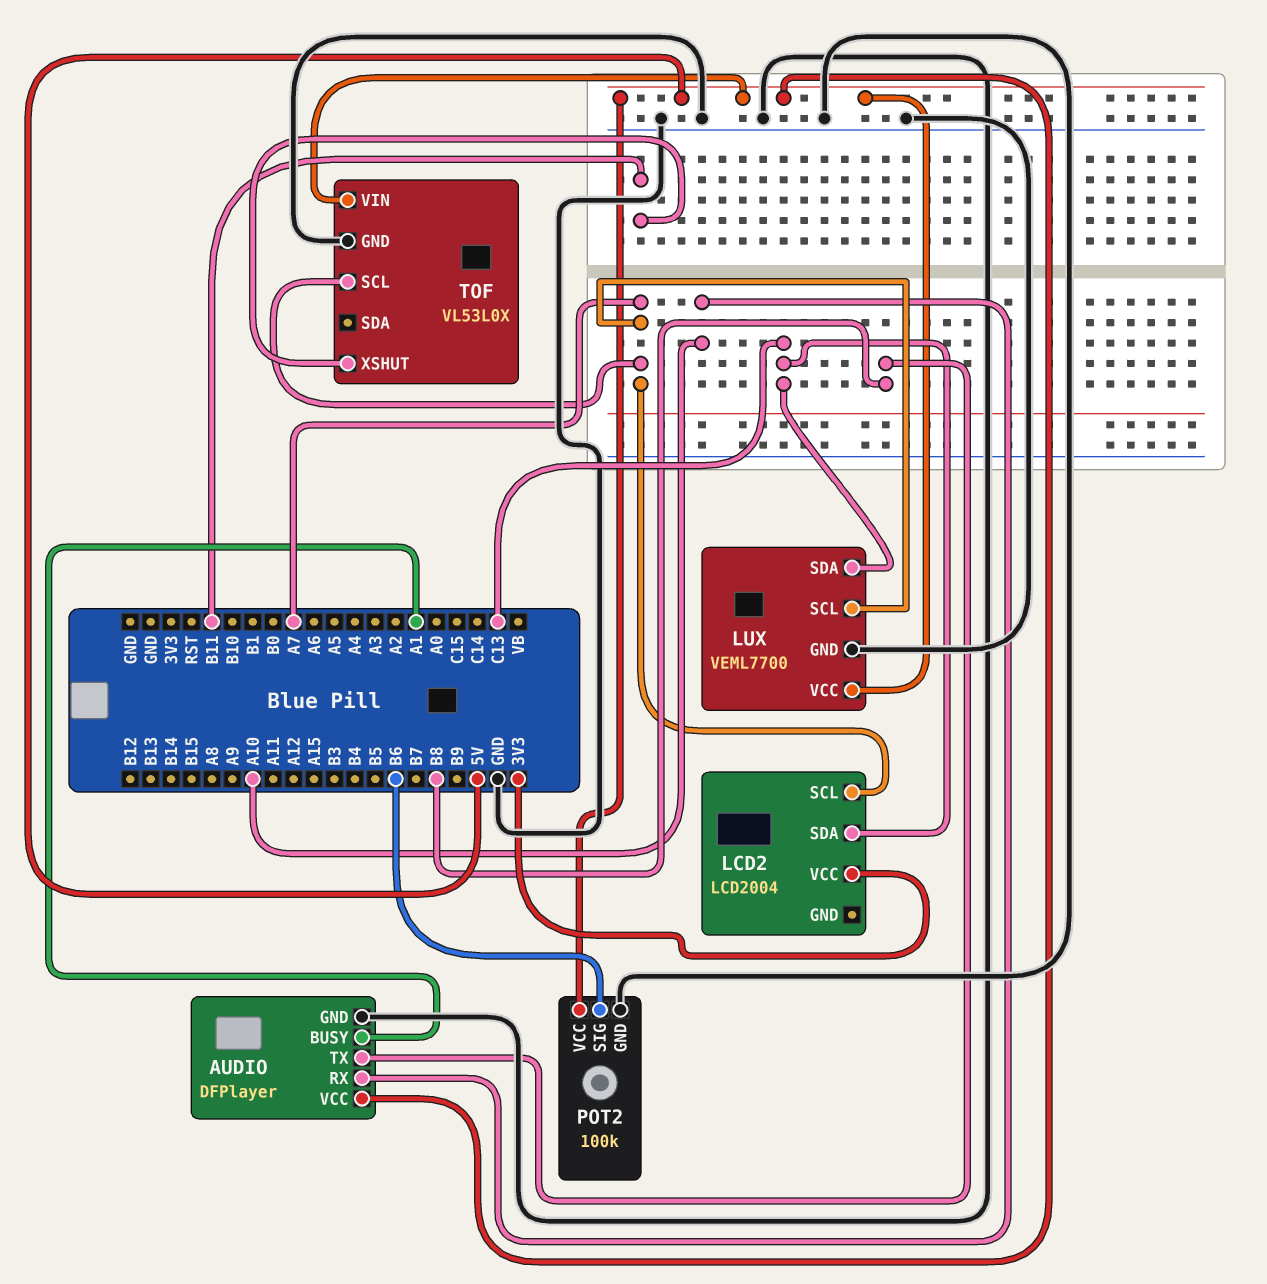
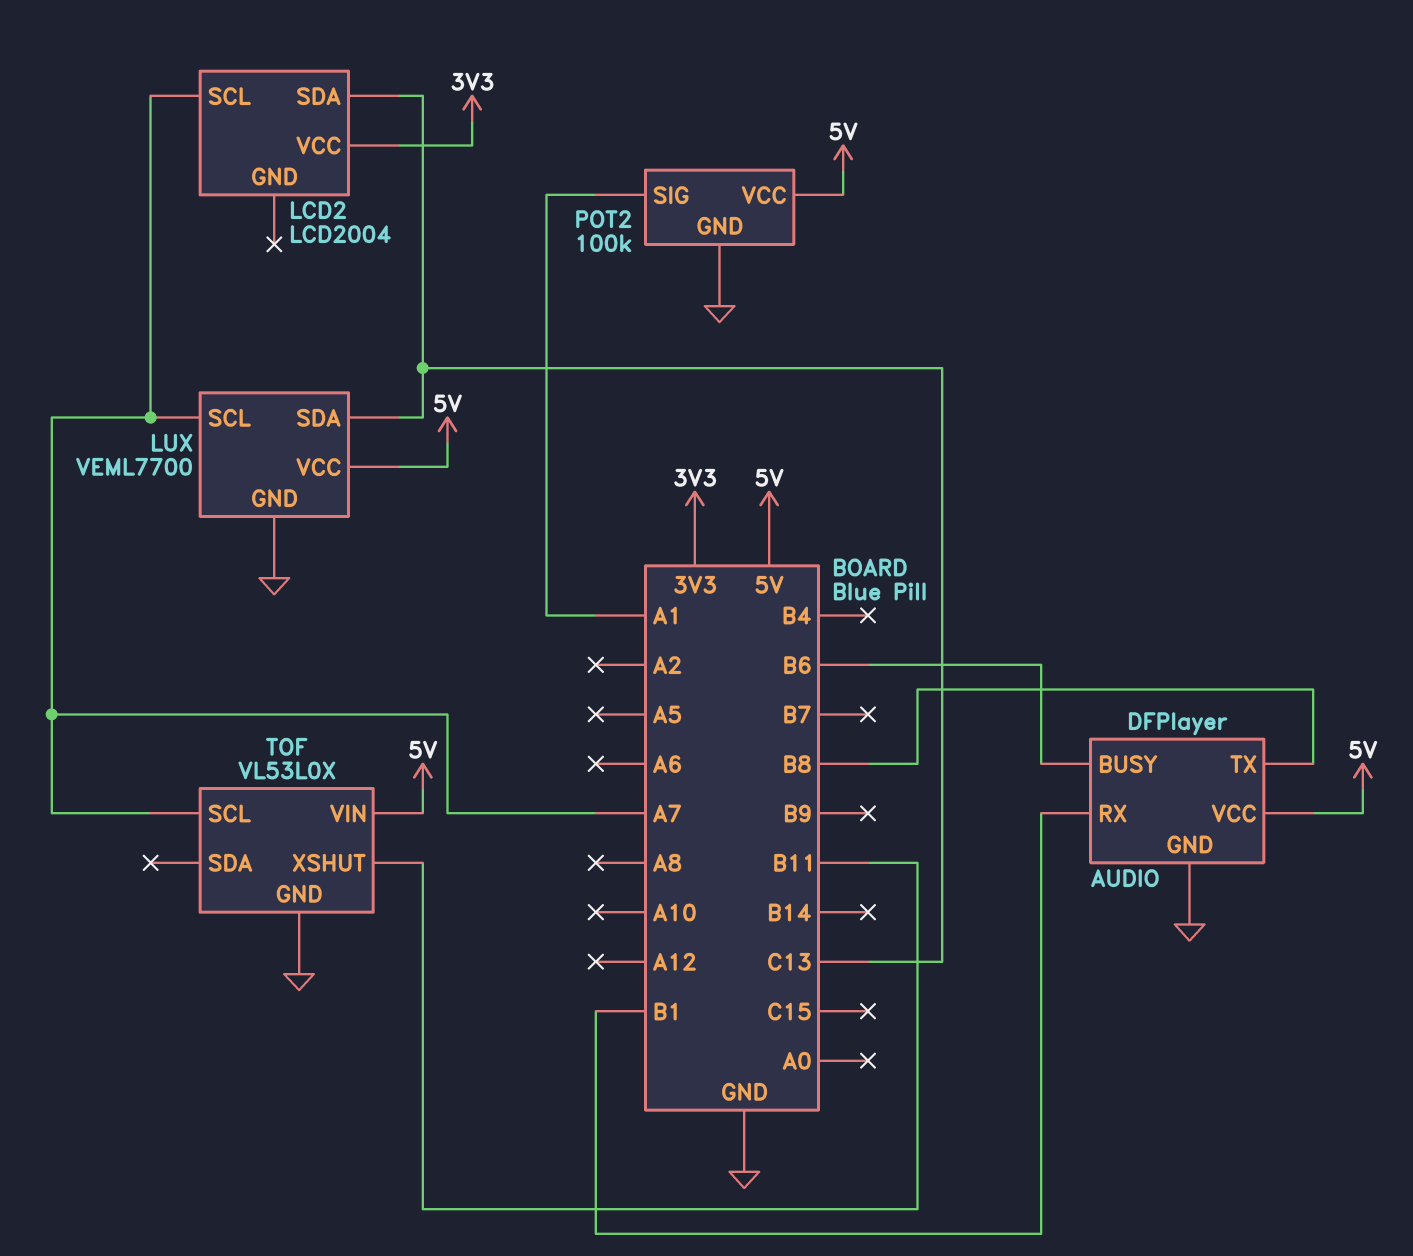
AUDIO pin BUSY: A1 -> B6
AUDIO pin RX: A10 -> B1
POT2 pin SIG: B6 -> A1

